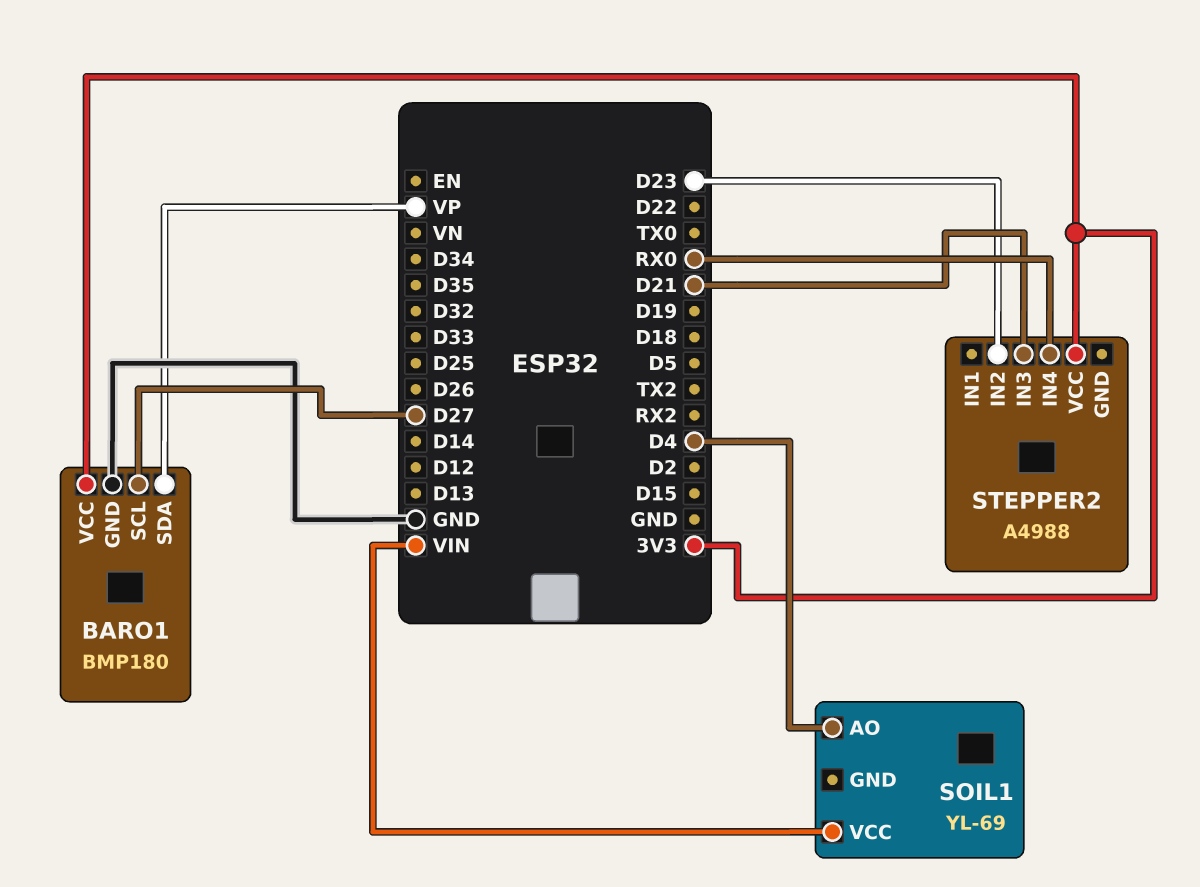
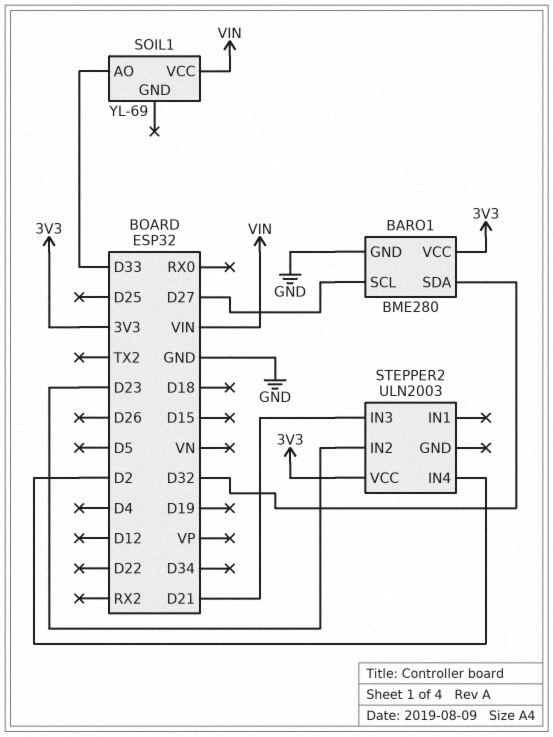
BARO1: BMP180 -> BME280
BARO1 pin SDA: VP -> D32
SOIL1 pin AO: D4 -> D33
STEPPER2: A4988 -> ULN2003
STEPPER2 pin IN4: RX0 -> D2

